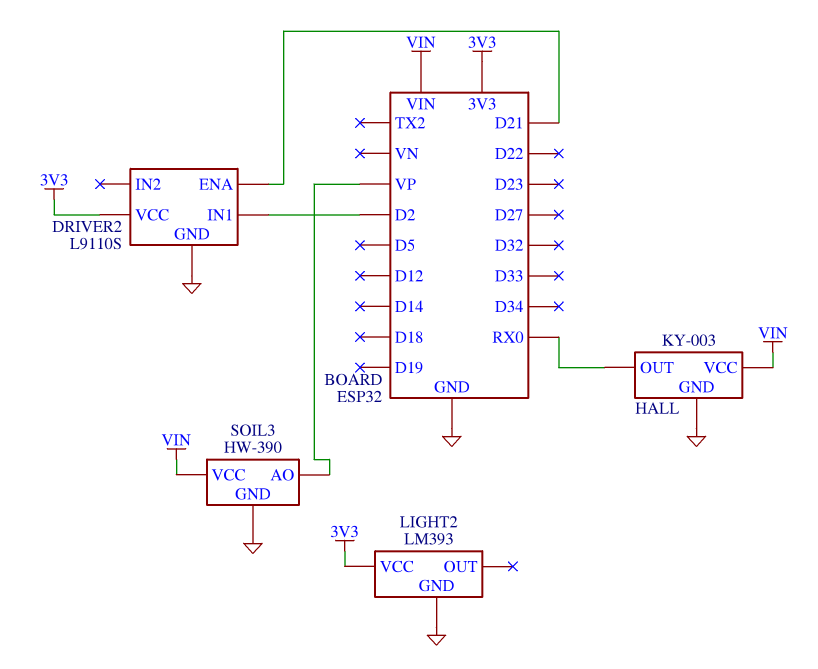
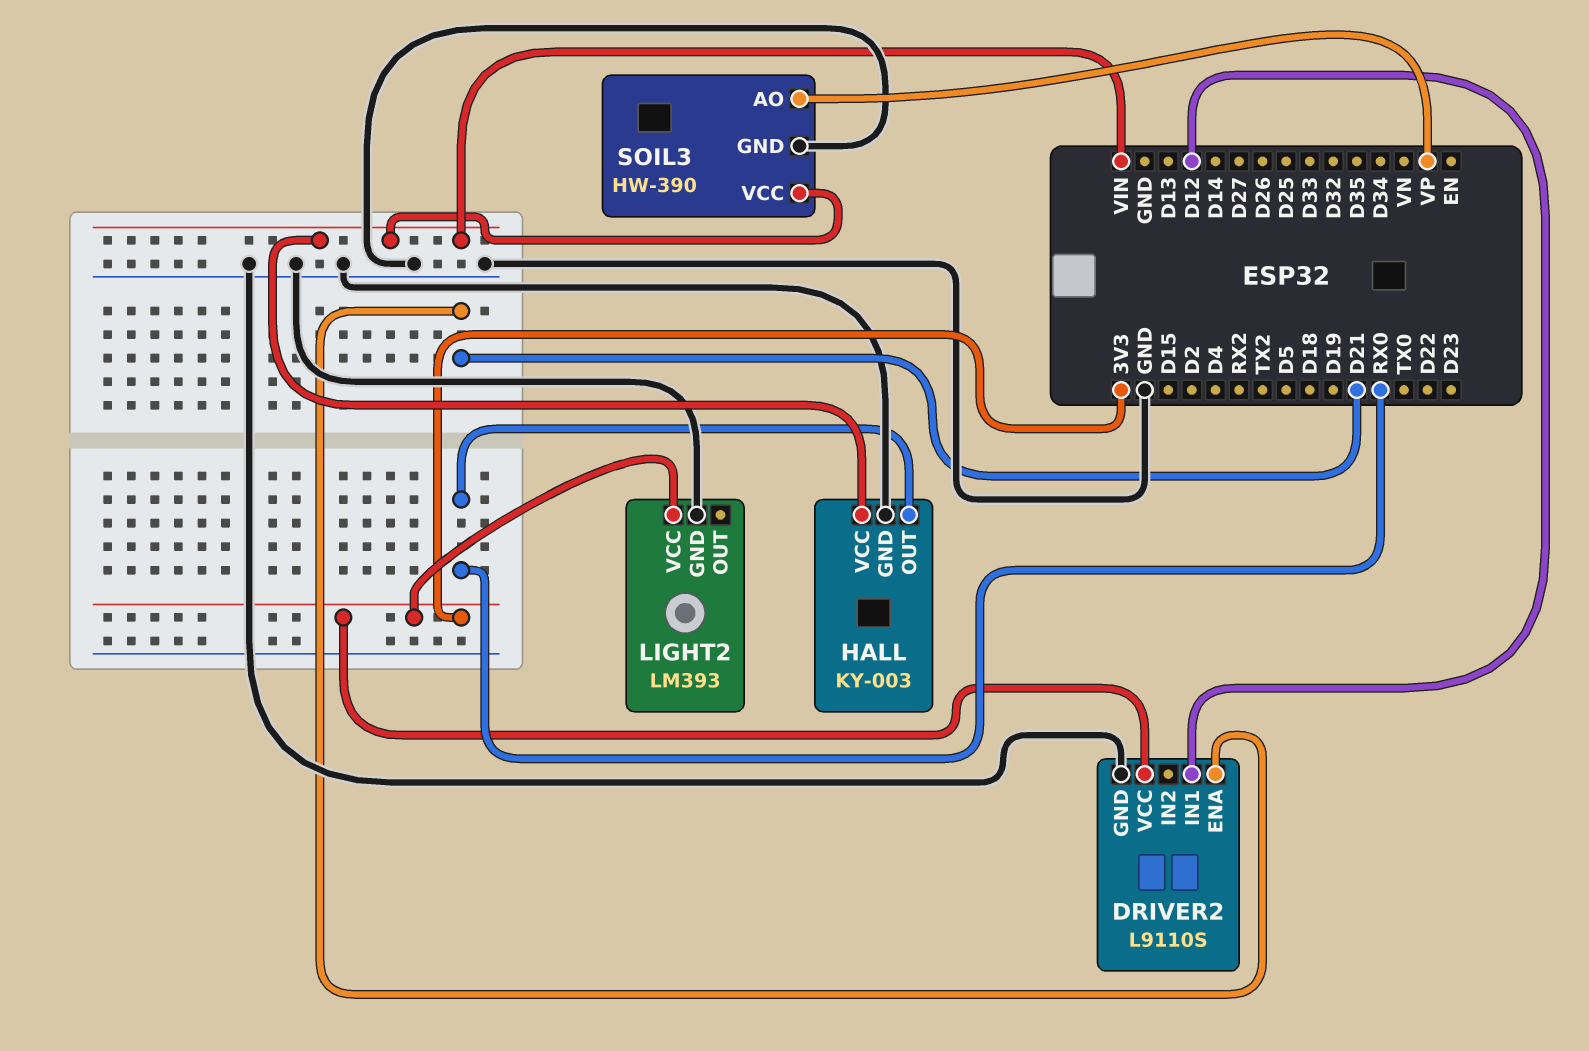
DRIVER2 pin IN1: D2 -> D12

